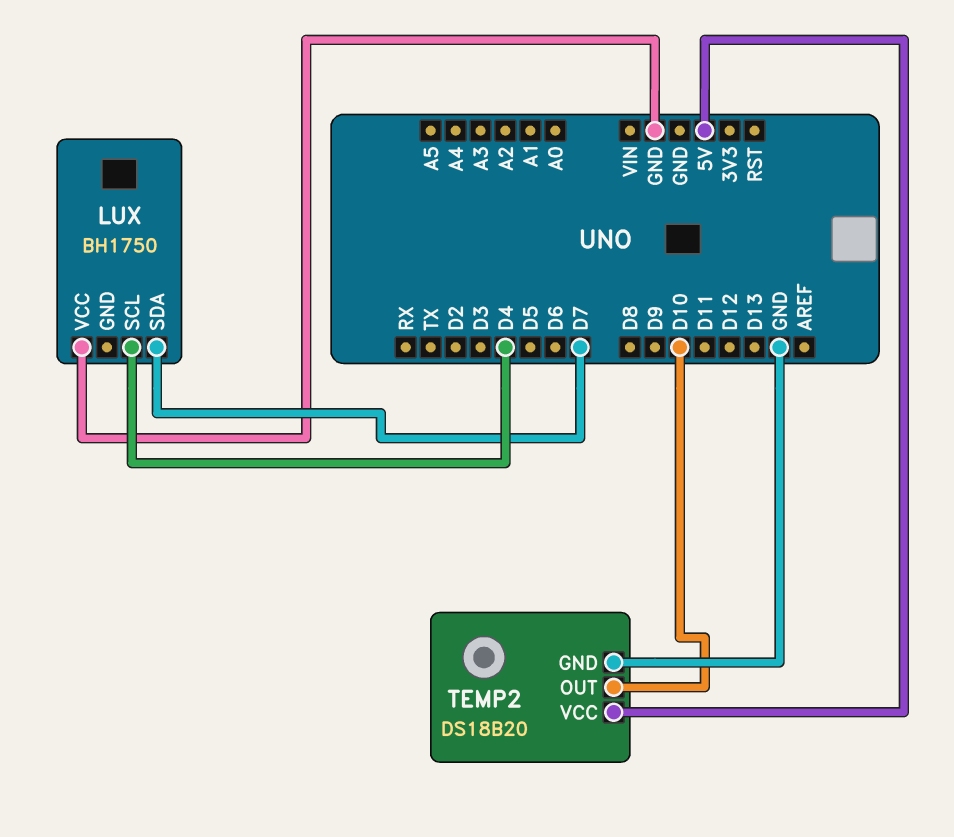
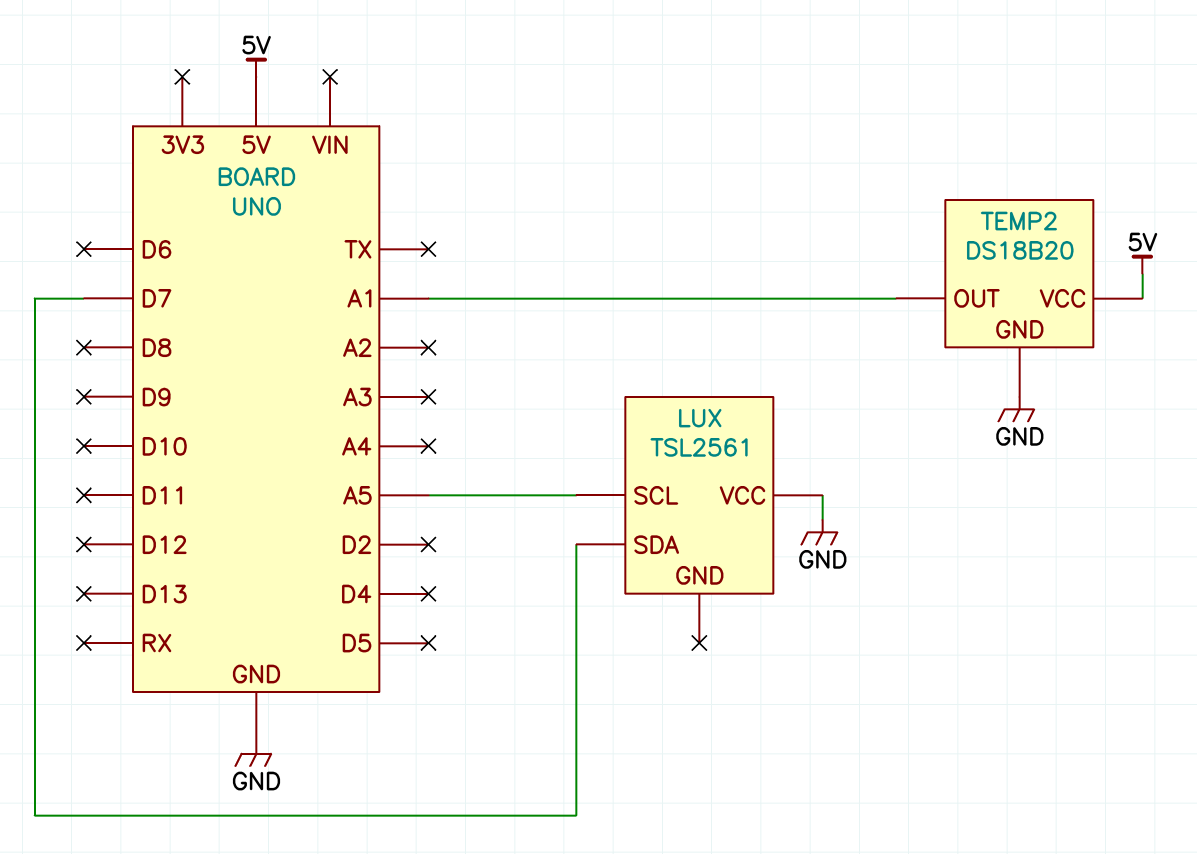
LUX: BH1750 -> TSL2561
LUX pin SCL: D4 -> A5
TEMP2 pin OUT: D10 -> A1

